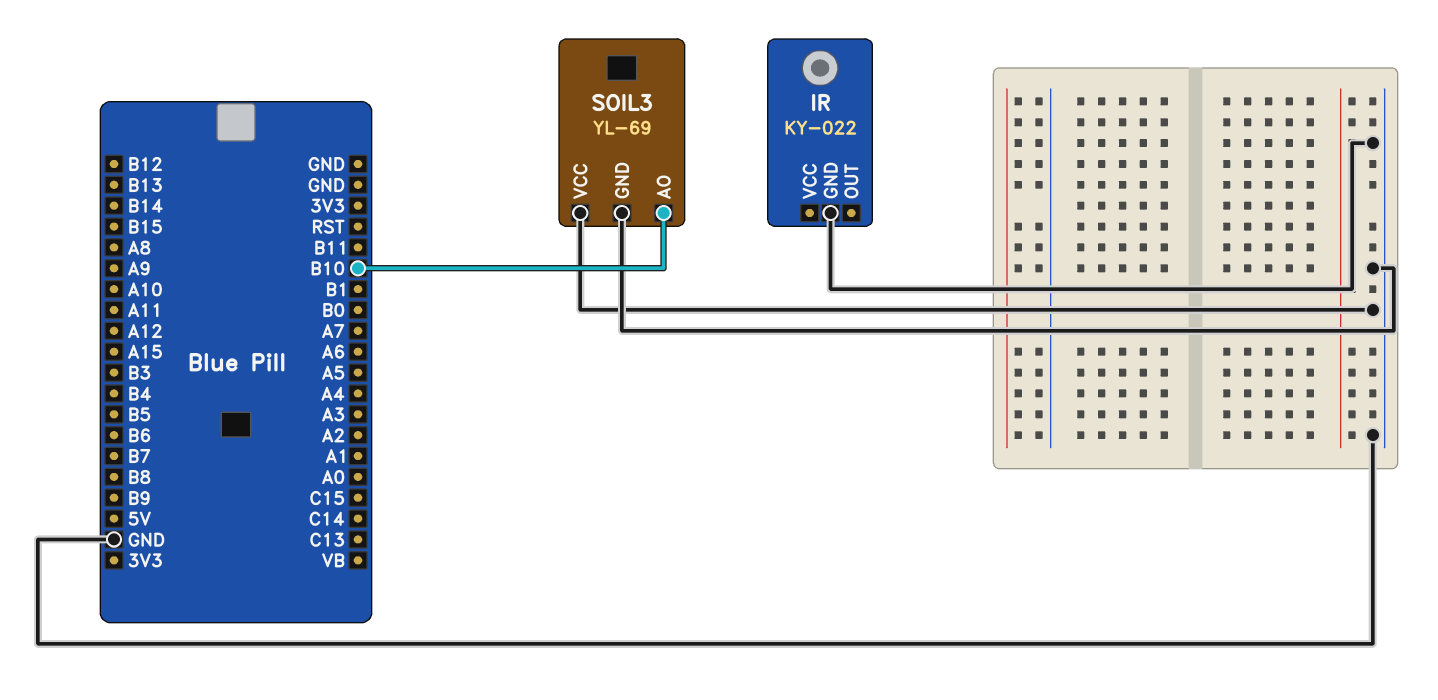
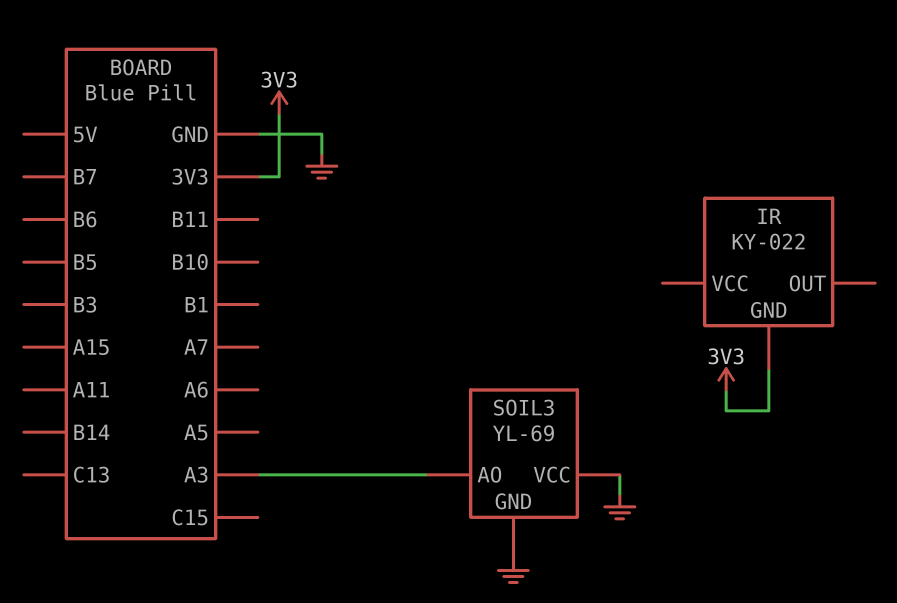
IR pin GND: GND -> 3V3
SOIL3 pin AO: B10 -> A3

